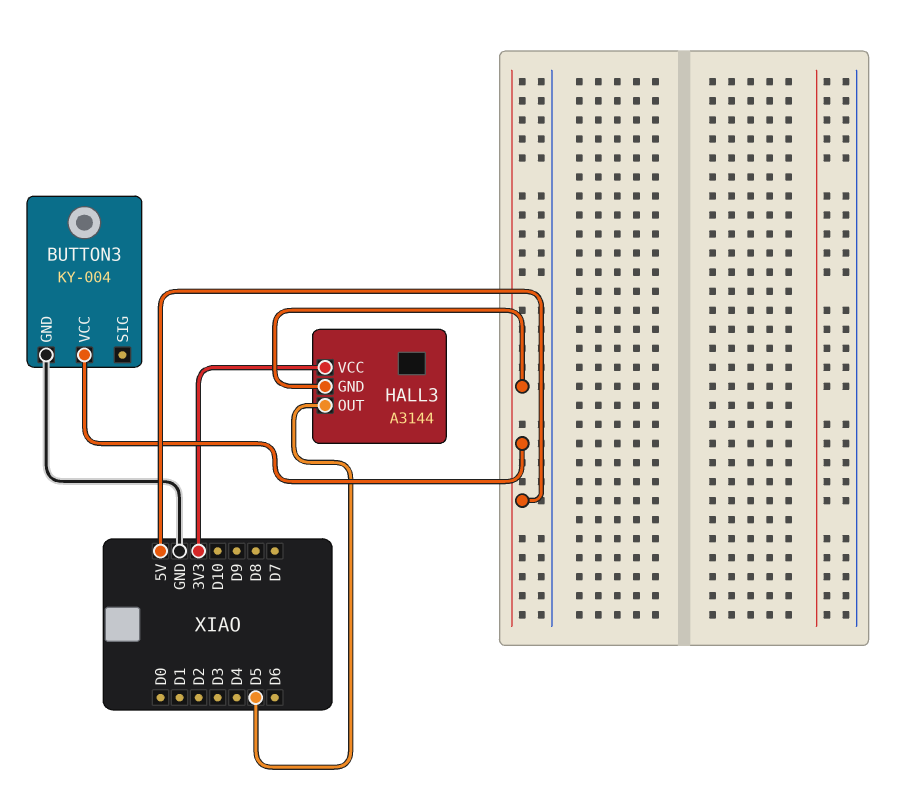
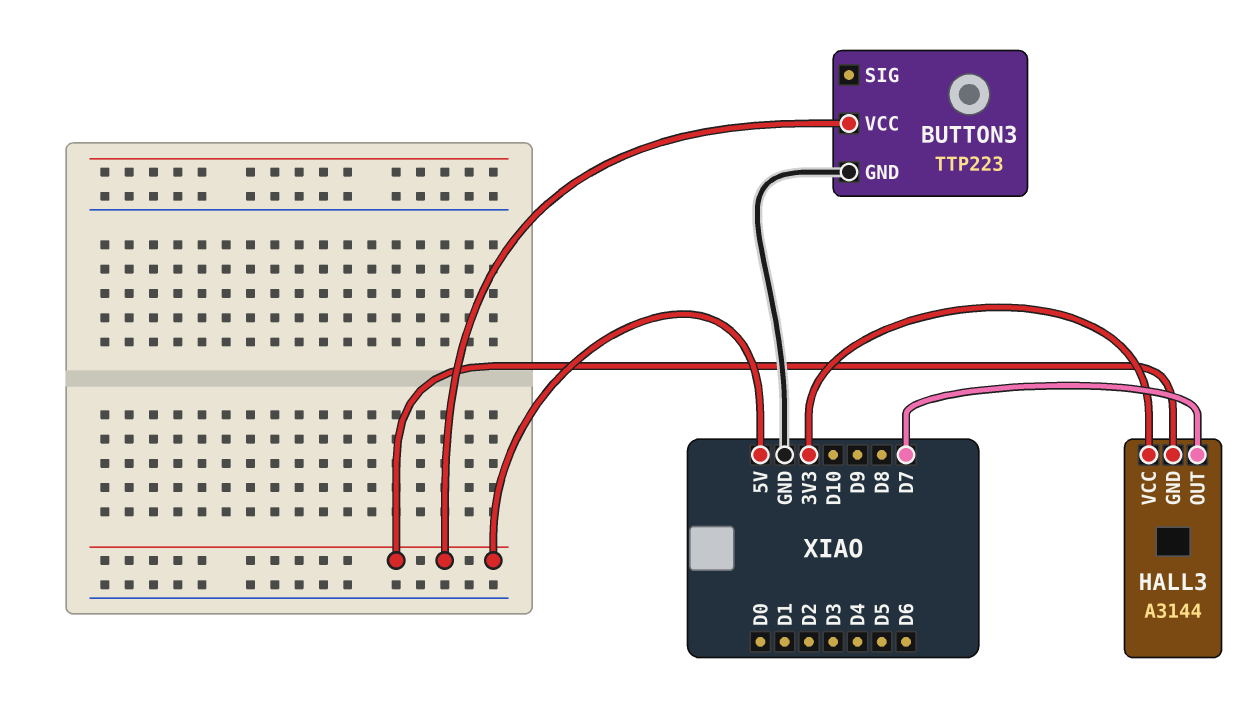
BUTTON3: KY-004 -> TTP223
HALL3 pin OUT: D5 -> D7

